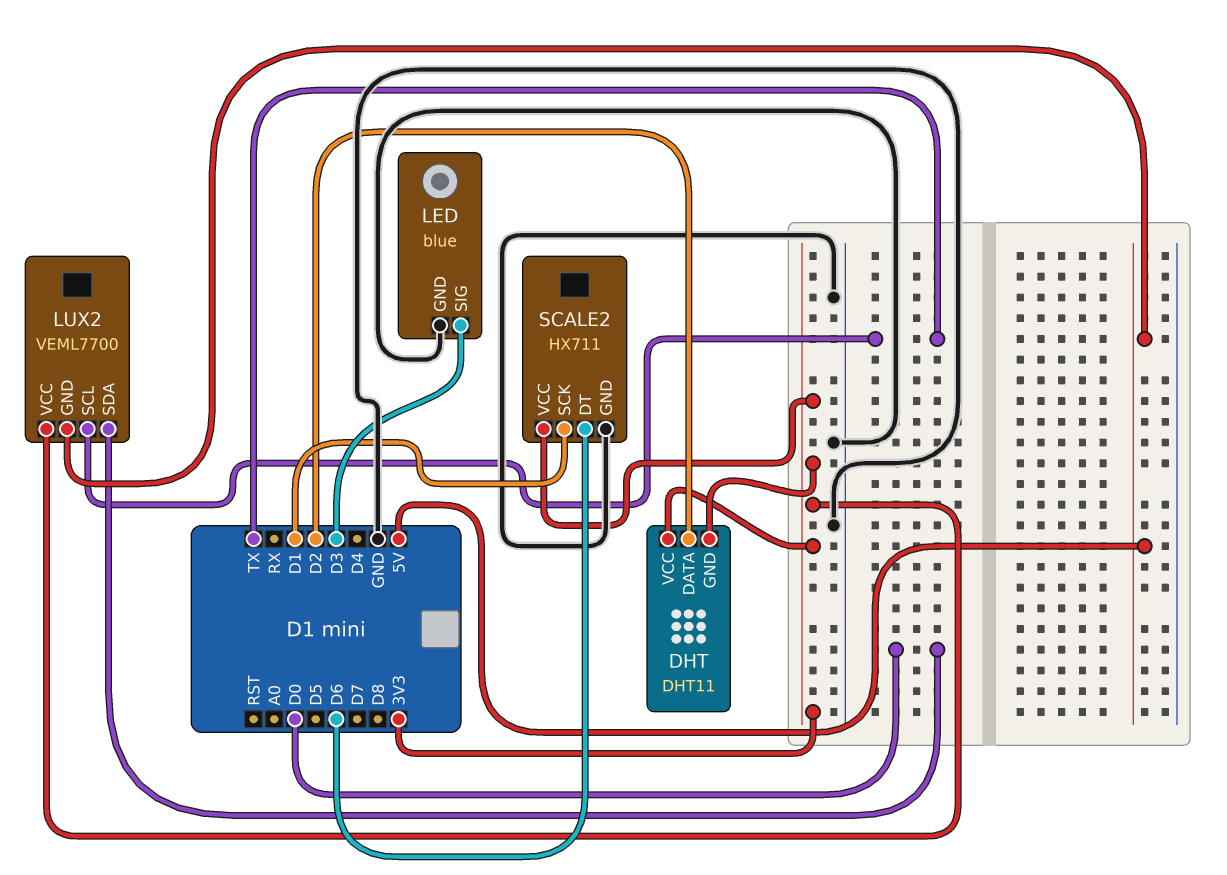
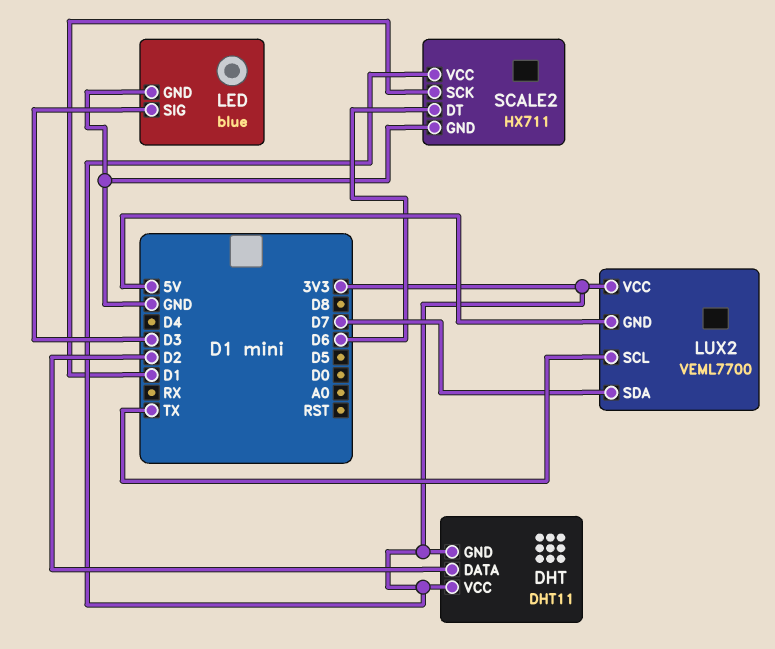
LUX2 pin SDA: D0 -> D7

